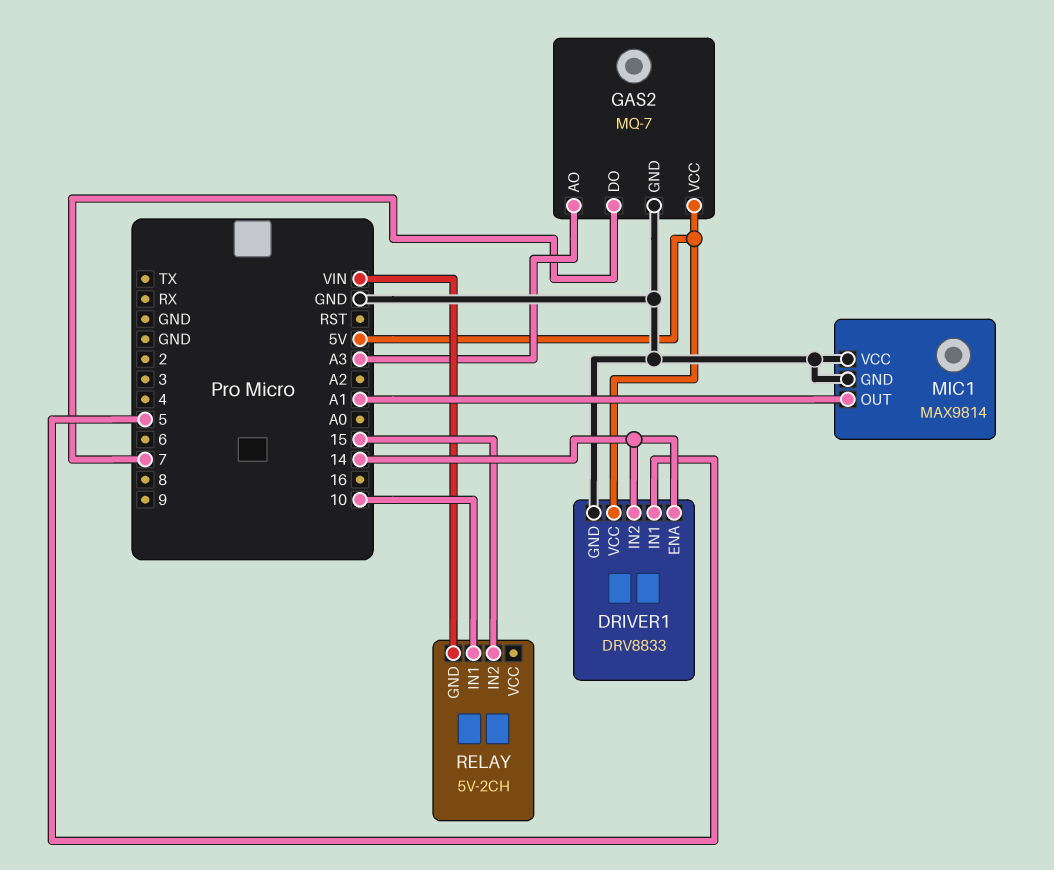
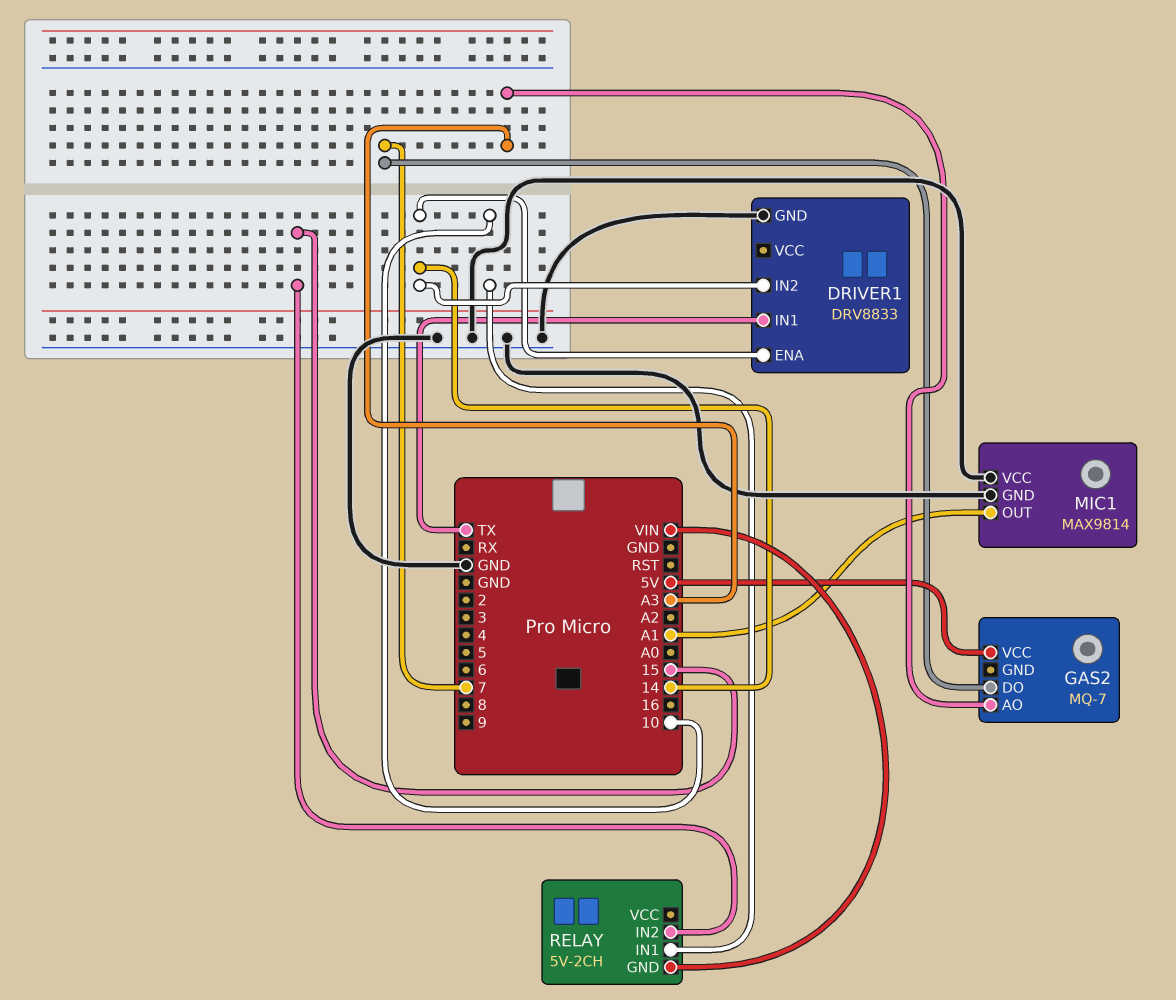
DRIVER1 pin IN1: 5 -> TX
DRIVER1 pin VCC: 5V -> none
GAS2 pin GND: GND -> none

